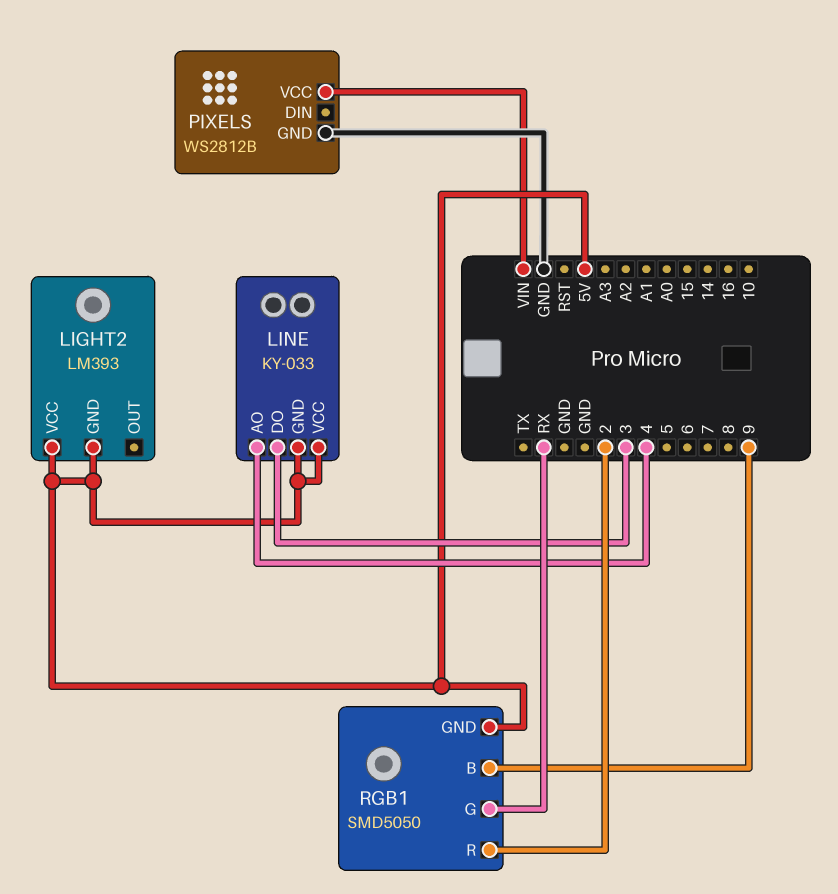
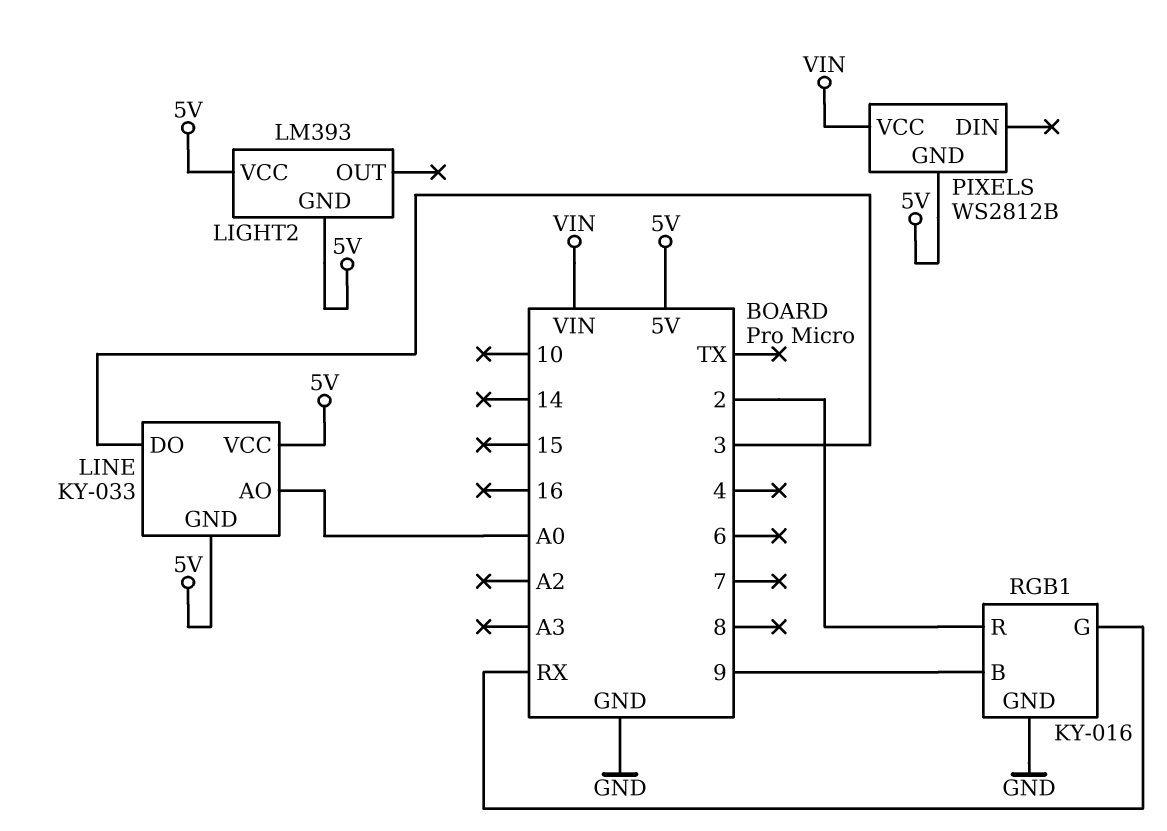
LINE pin AO: 4 -> A0
PIXELS pin GND: GND -> 5V
RGB1: SMD5050 -> KY-016
RGB1 pin GND: 5V -> GND

